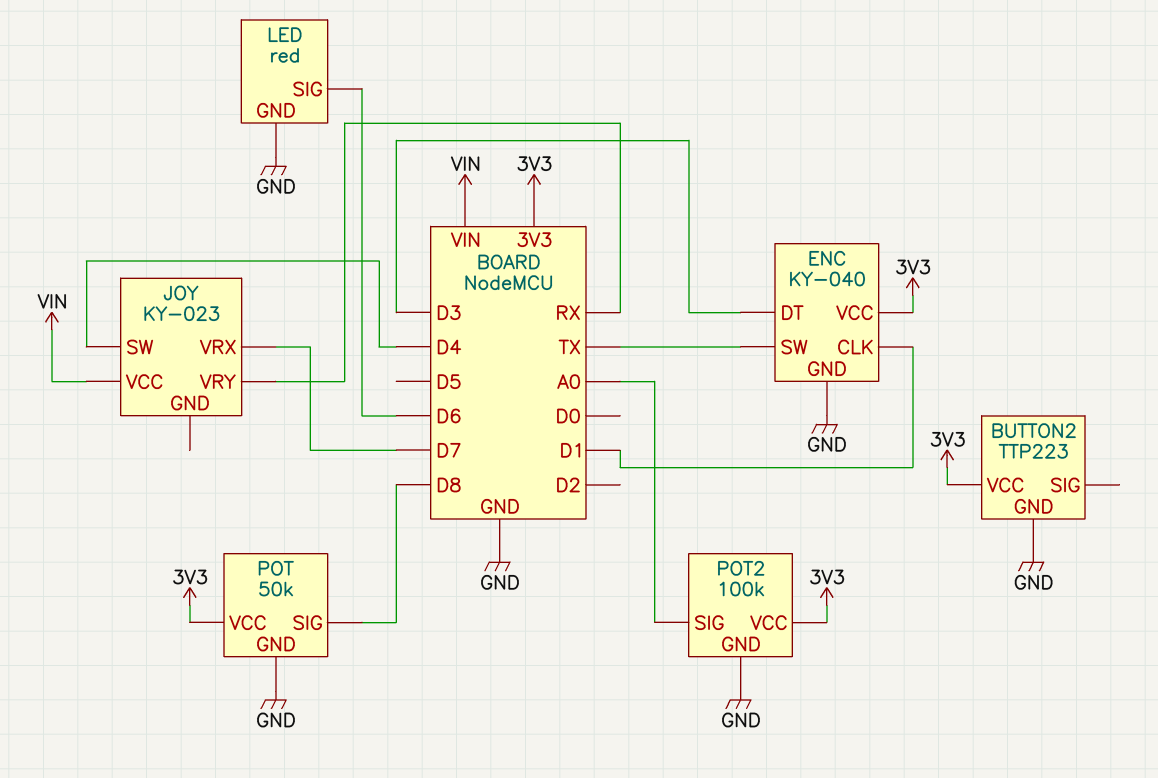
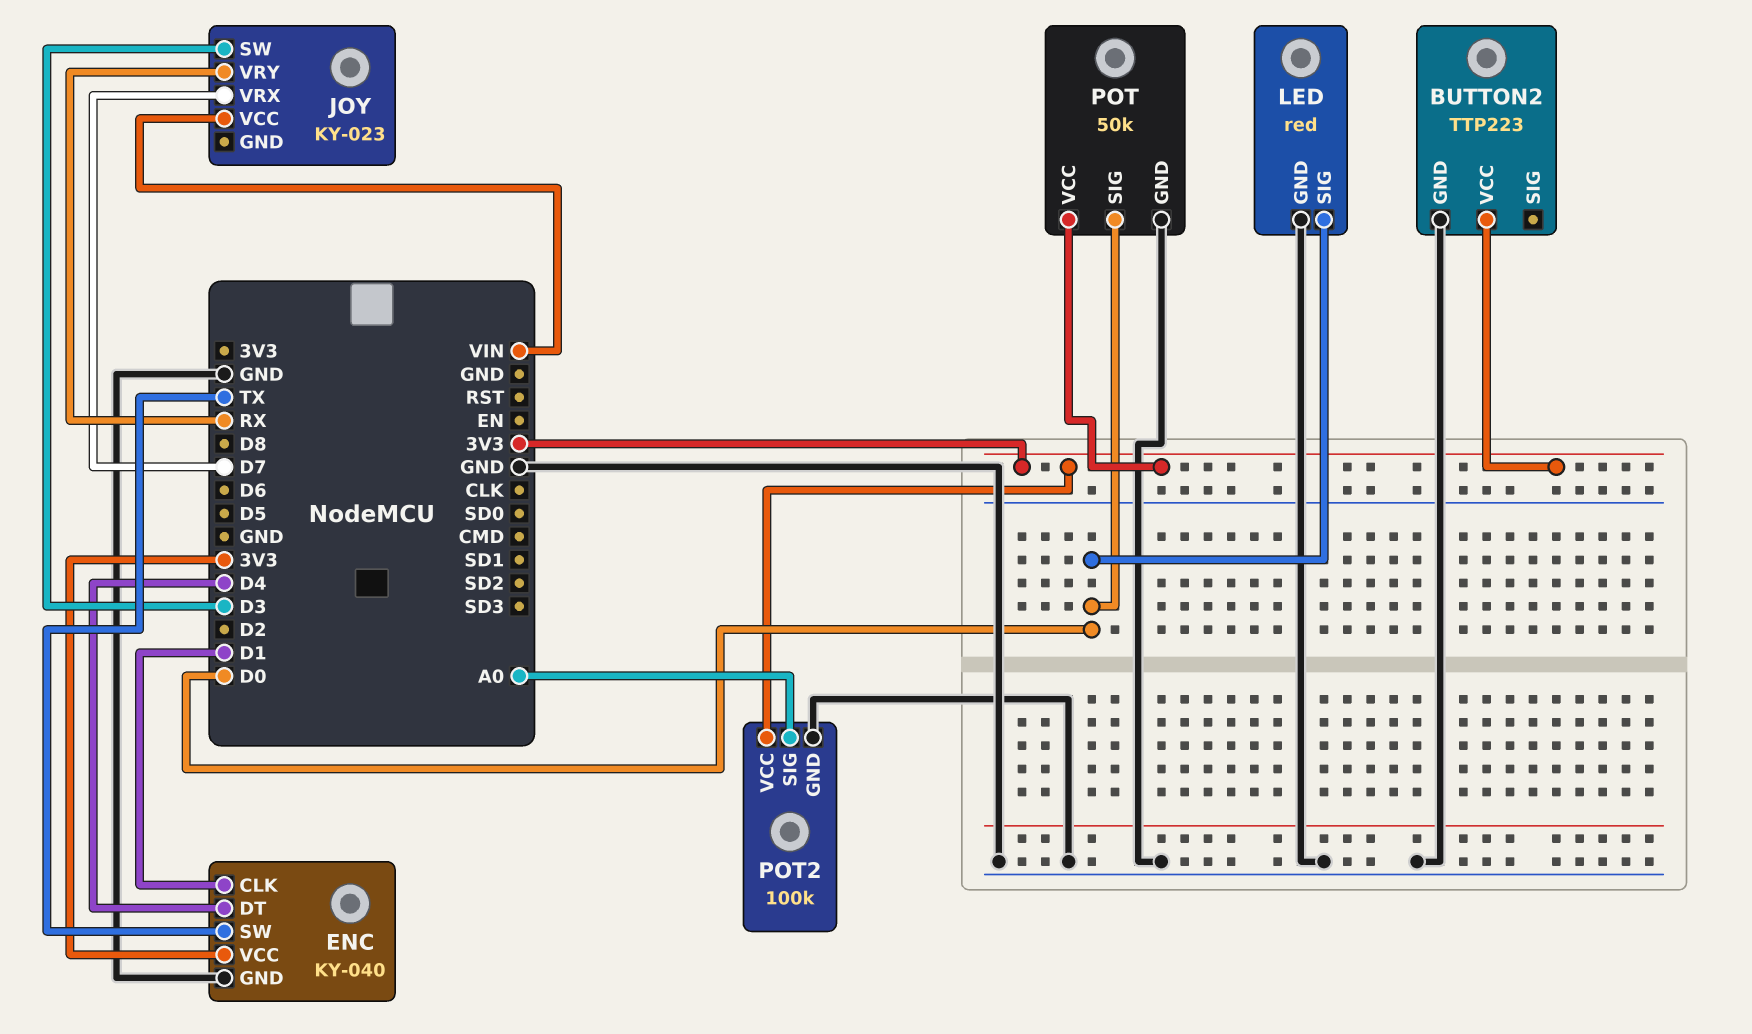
ENC pin DT: D3 -> D4
JOY pin SW: D4 -> D3
LED pin SIG: D6 -> D0
POT pin SIG: D8 -> D0

